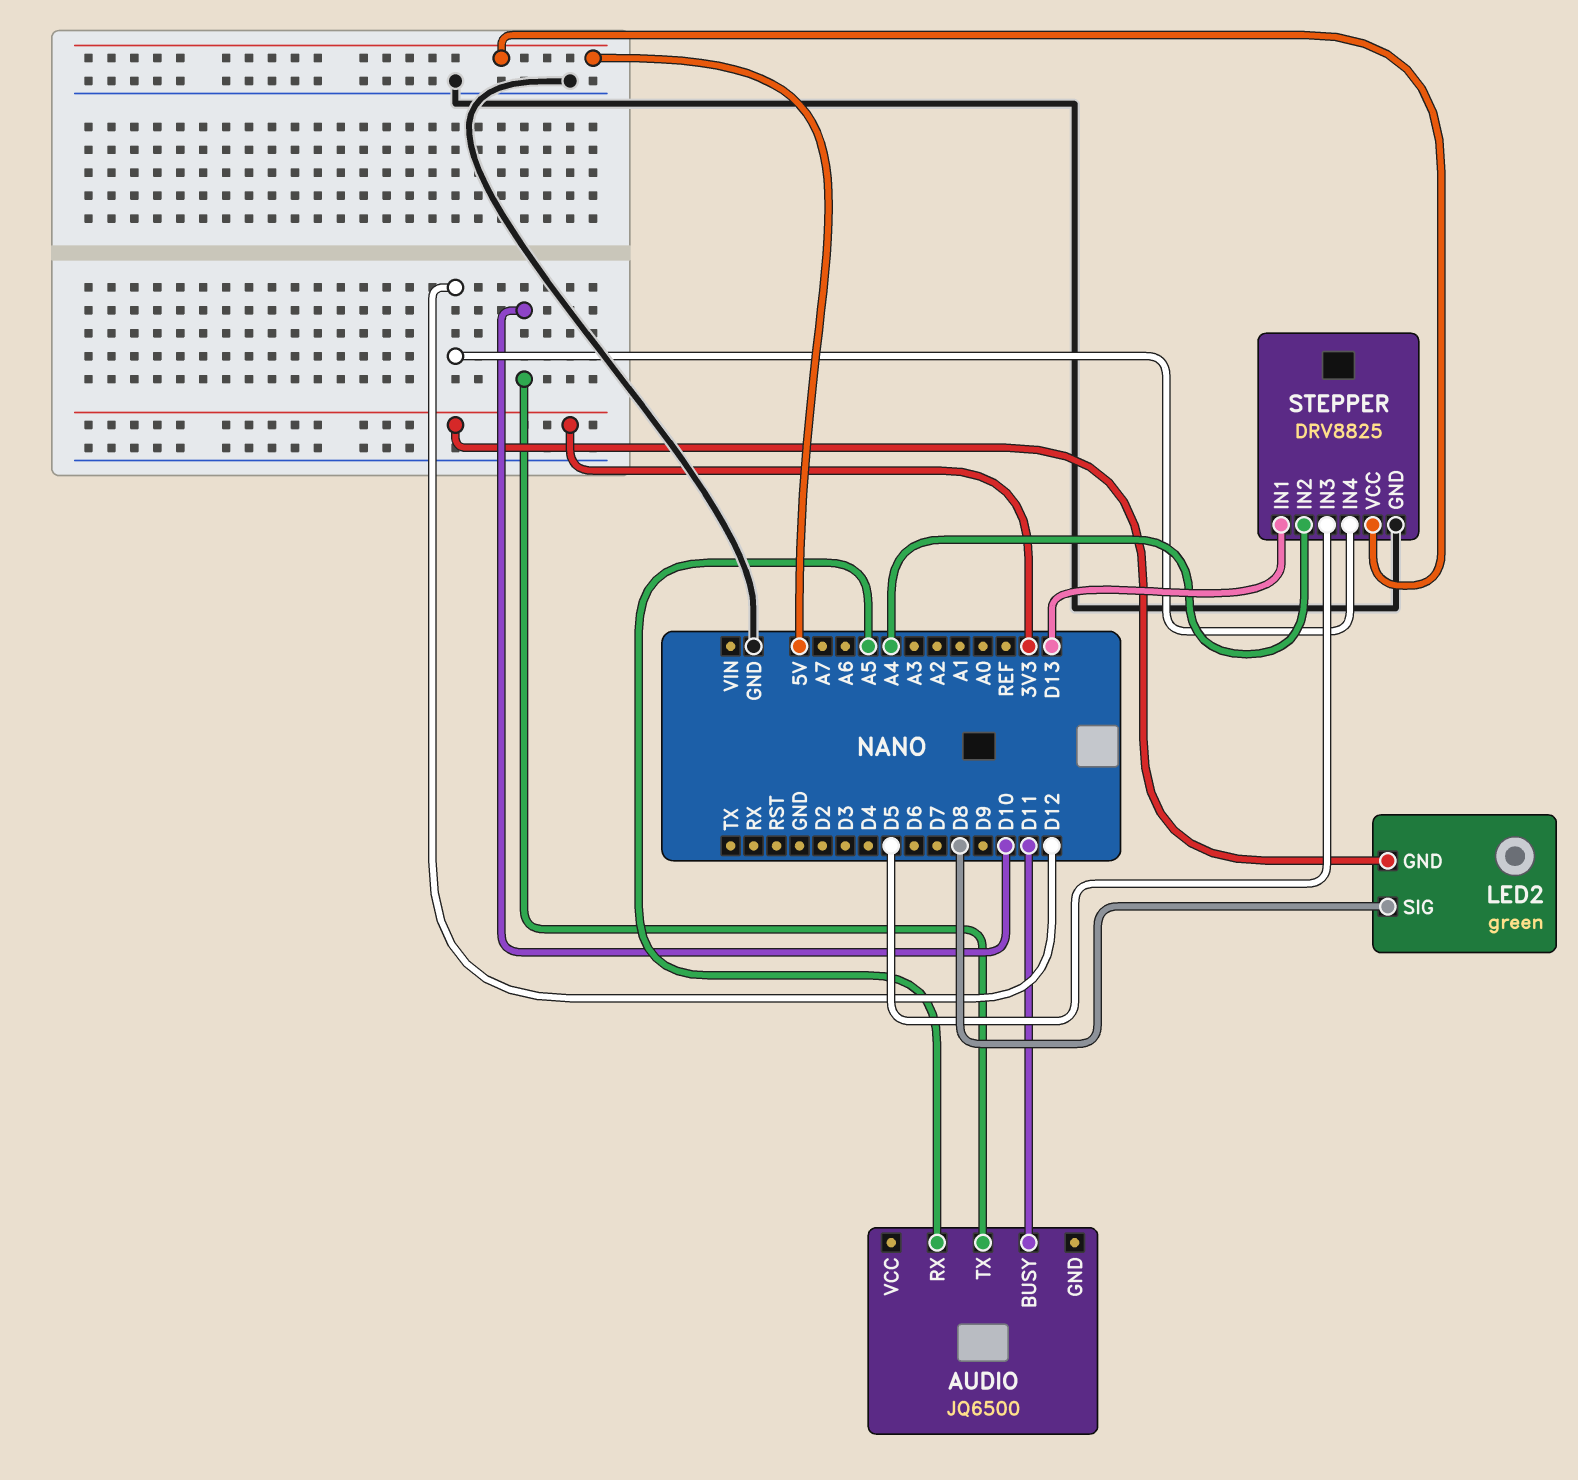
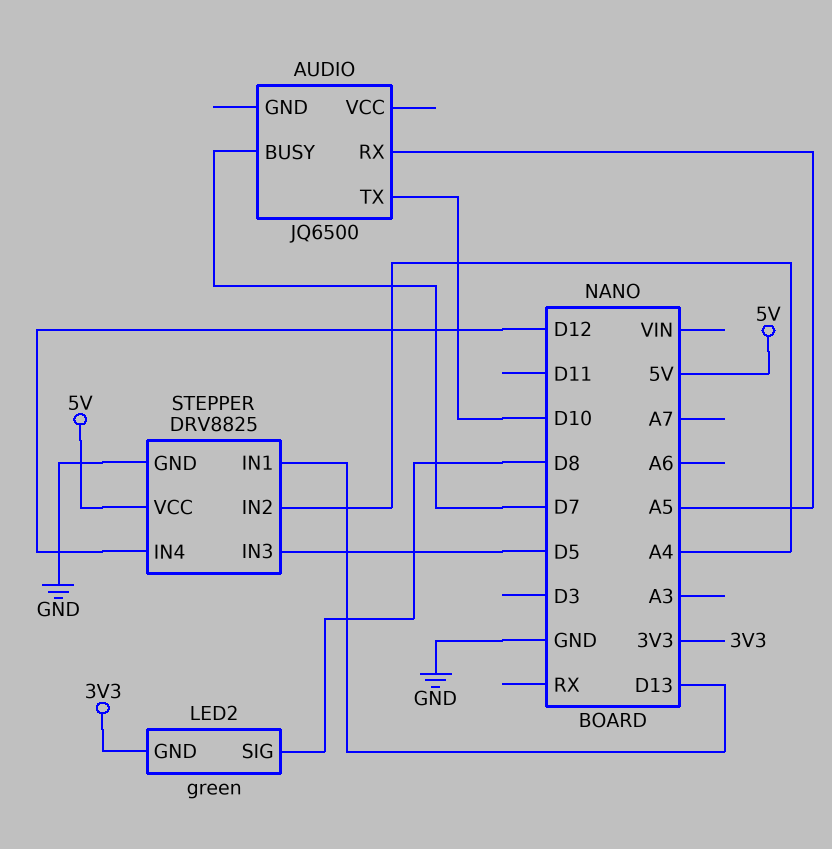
AUDIO pin BUSY: D11 -> D7

